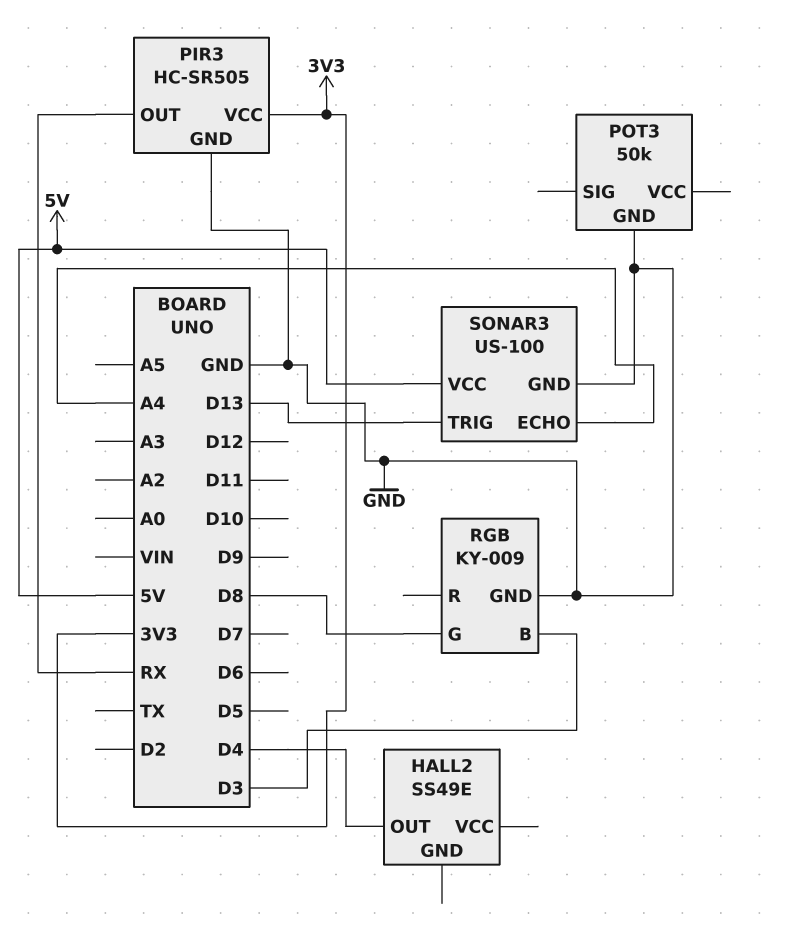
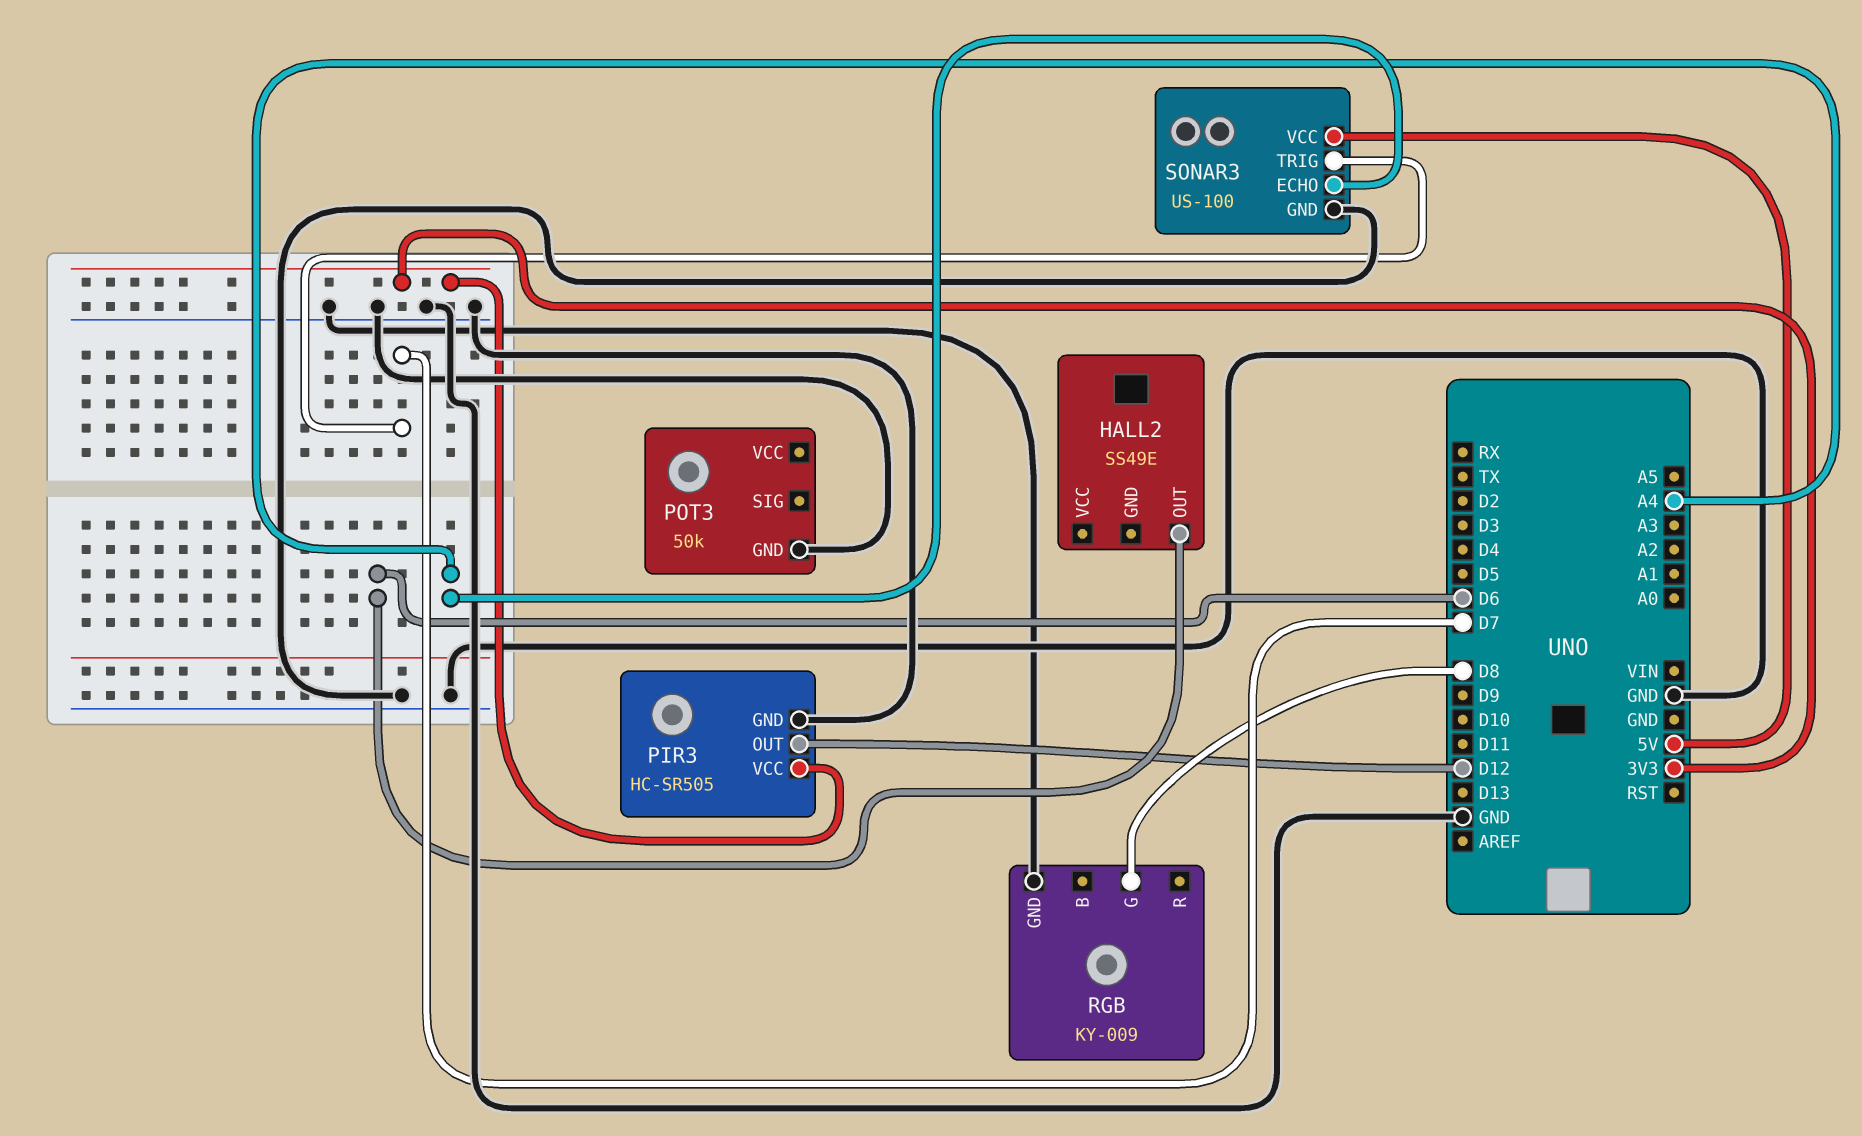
HALL2 pin OUT: D4 -> D6
PIR3 pin OUT: RX -> D12
RGB pin B: D3 -> none
SONAR3 pin TRIG: D13 -> D7

